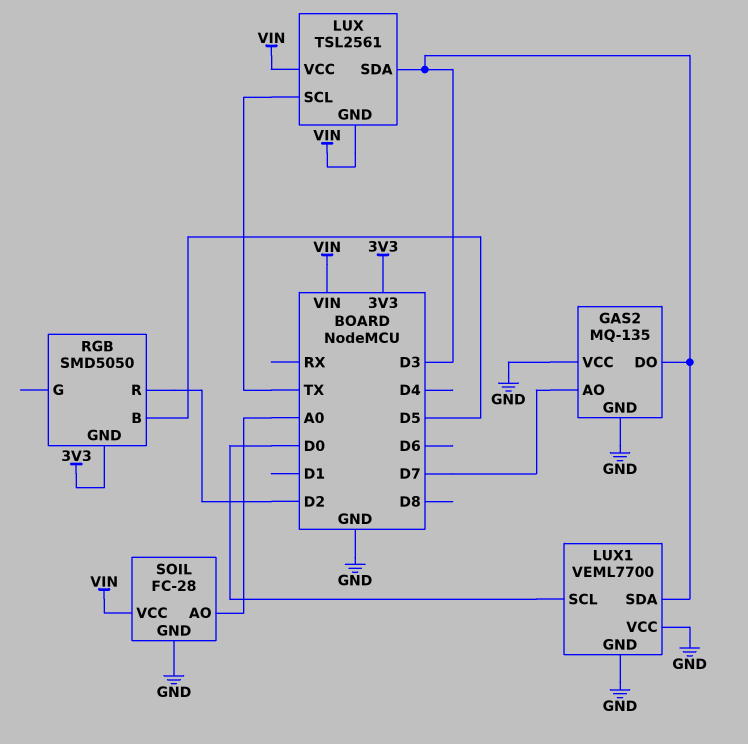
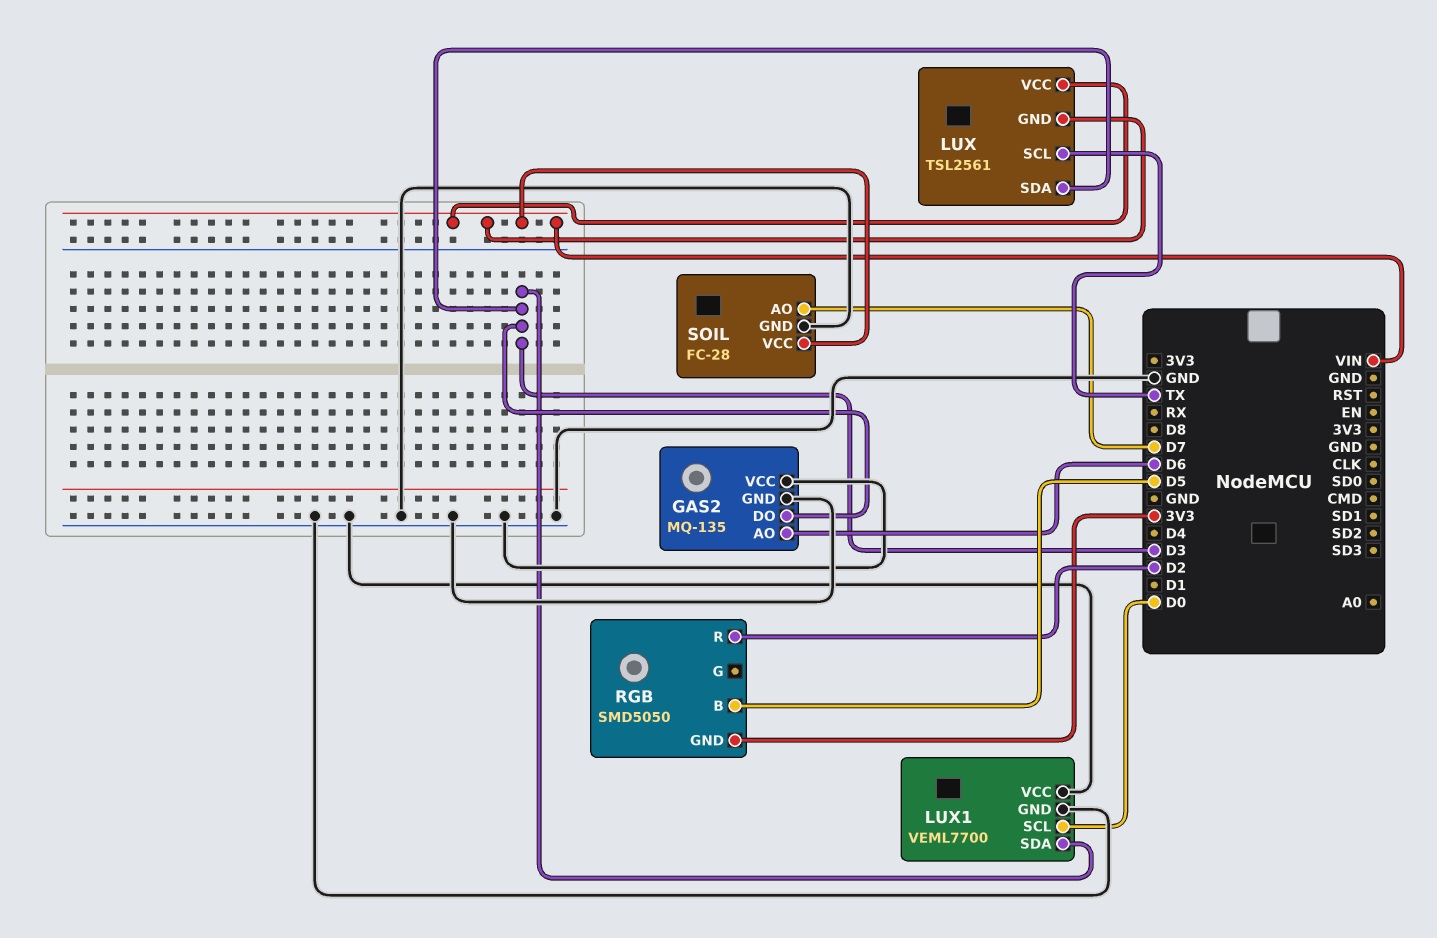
GAS2 pin AO: D7 -> D6
SOIL pin AO: A0 -> D7

